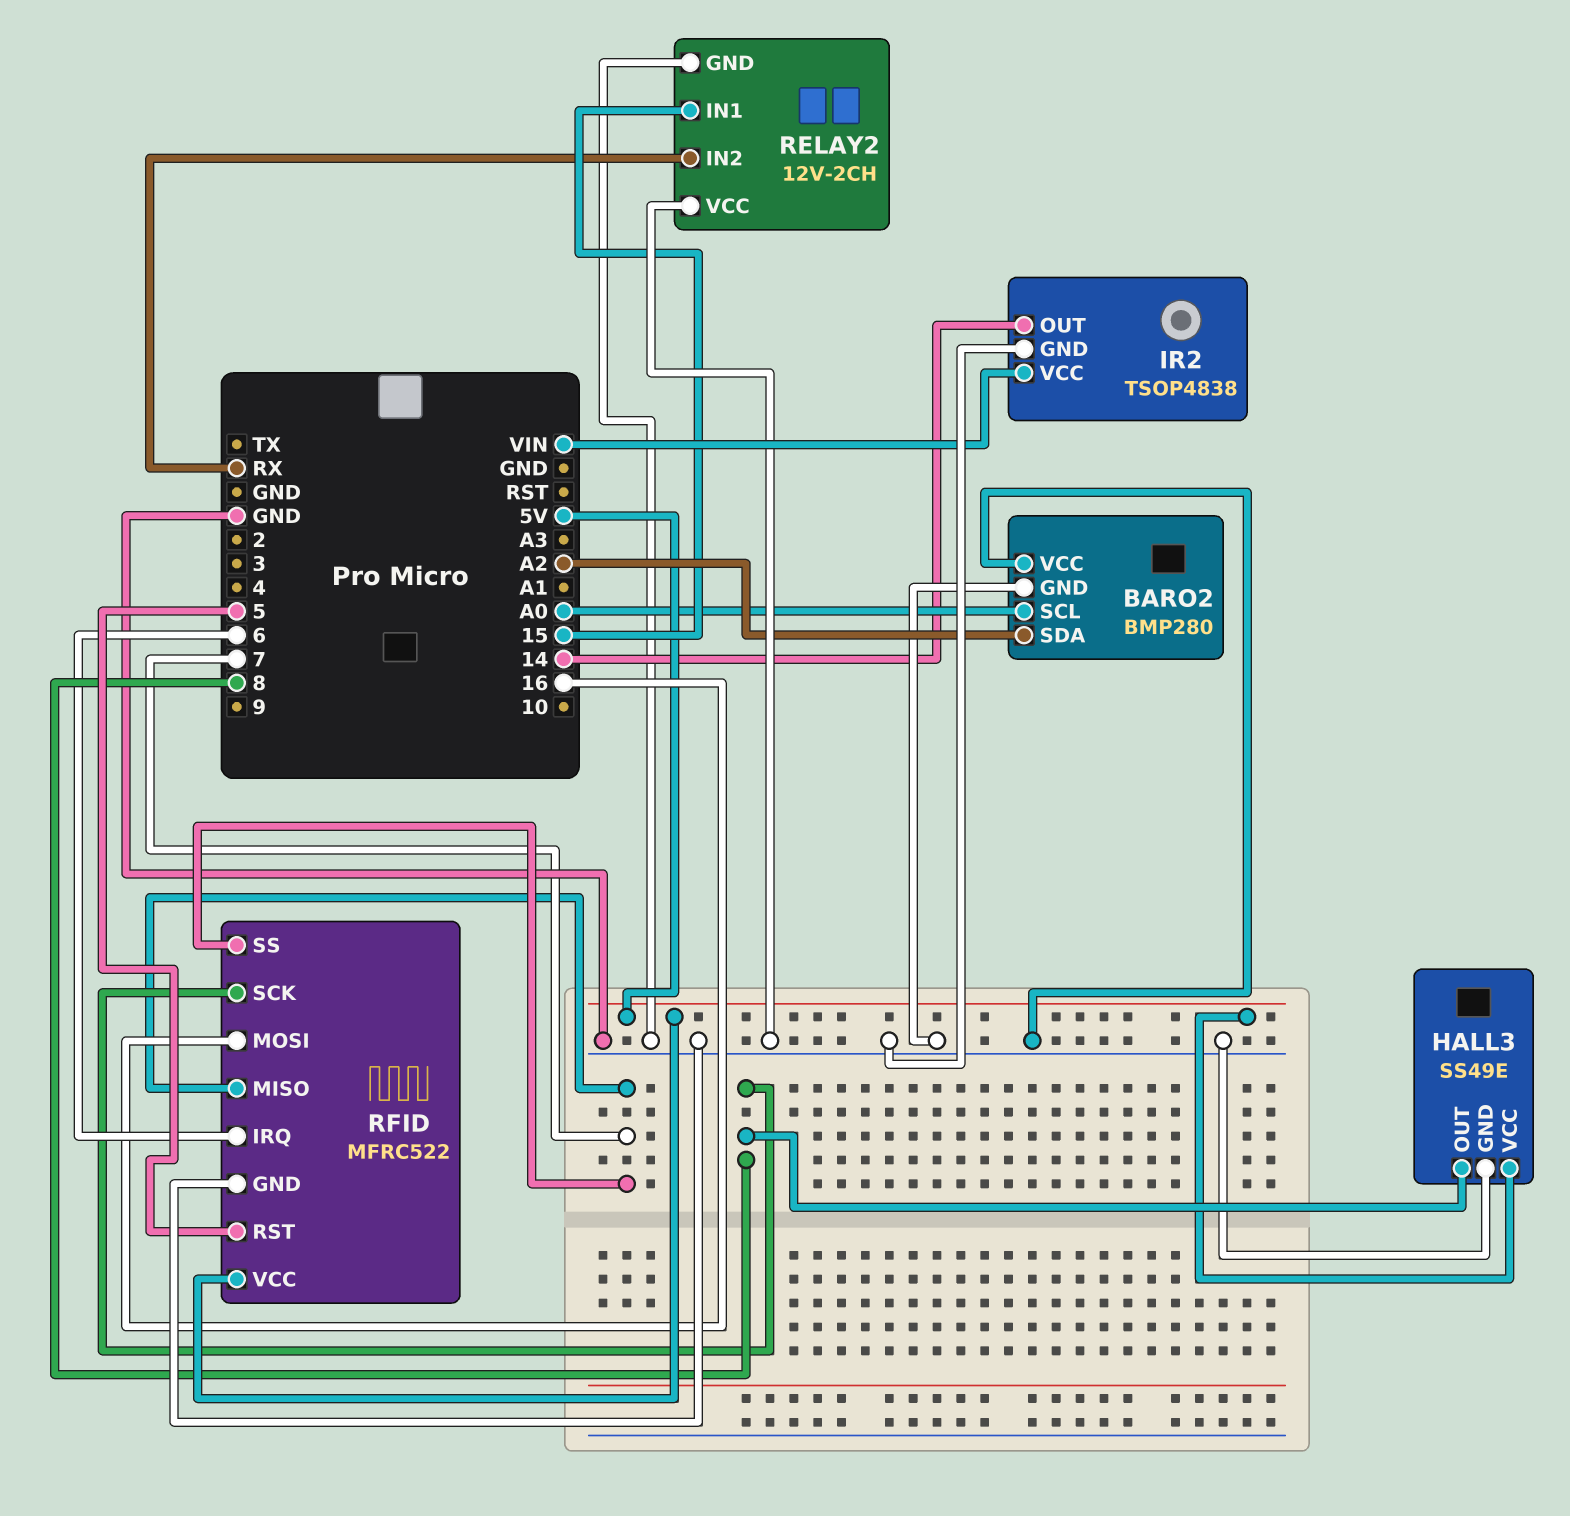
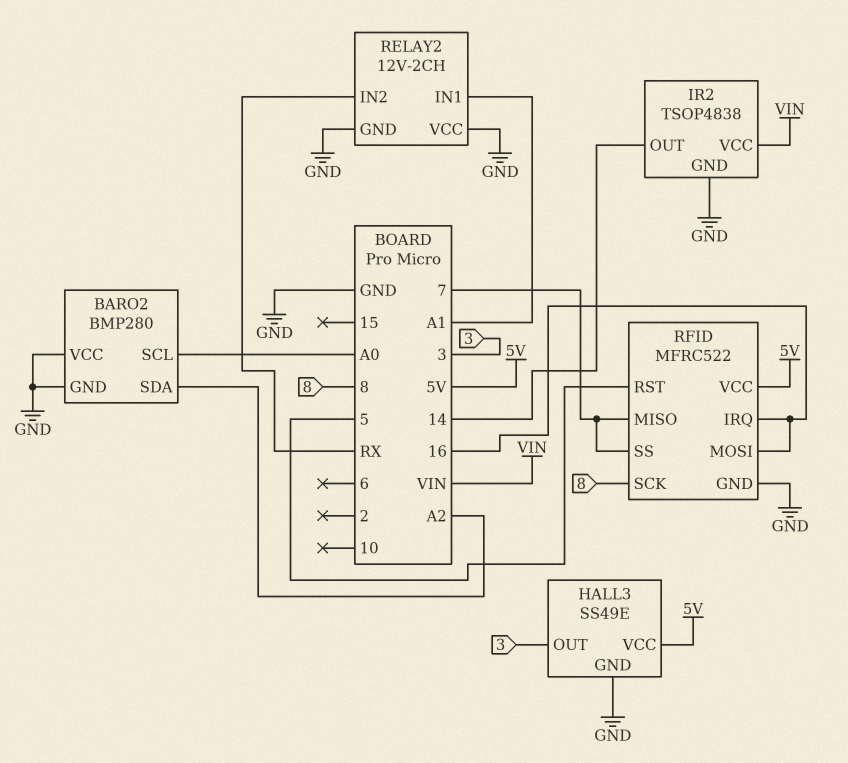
HALL3 pin OUT: 8 -> 3
RELAY2 pin IN1: 15 -> A1
RFID pin IRQ: 6 -> 16

